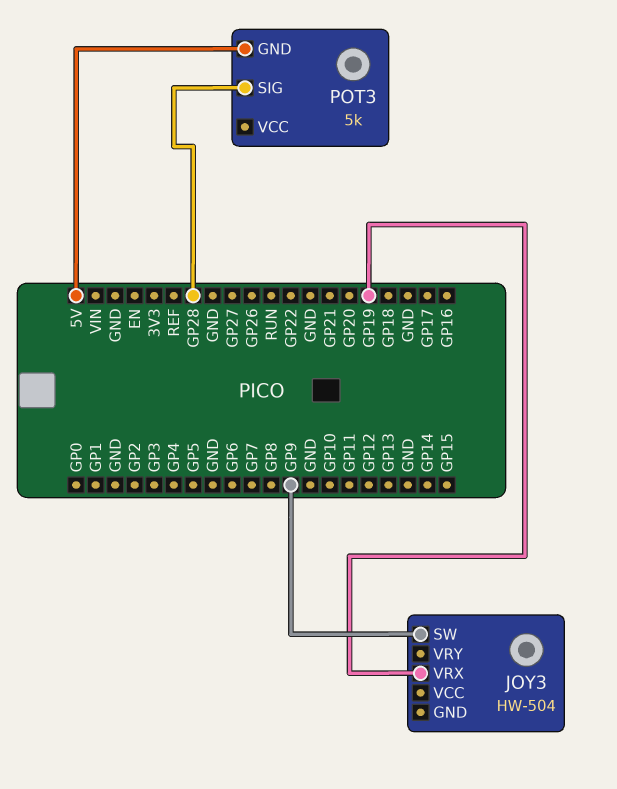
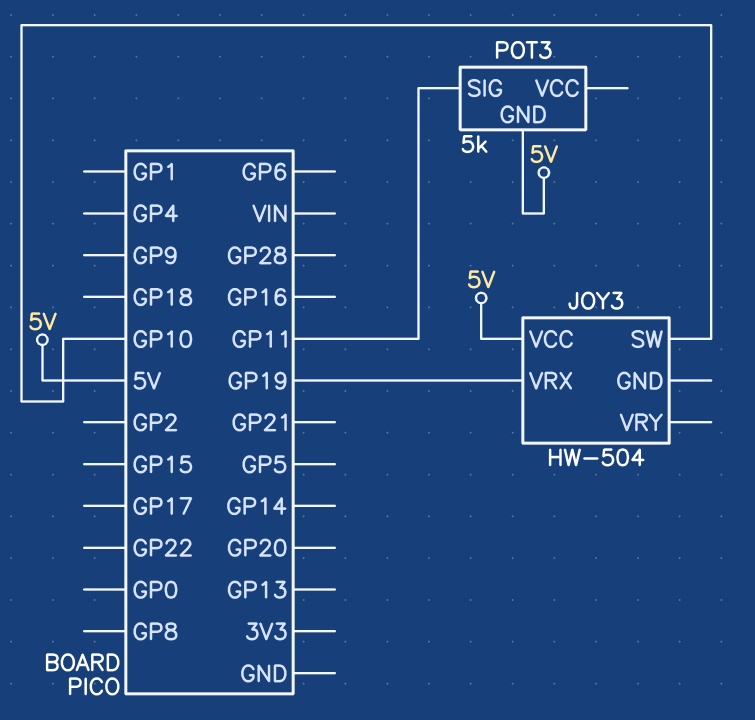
JOY3 pin SW: GP9 -> GP10
JOY3 pin VCC: none -> 5V
POT3 pin SIG: GP28 -> GP11

